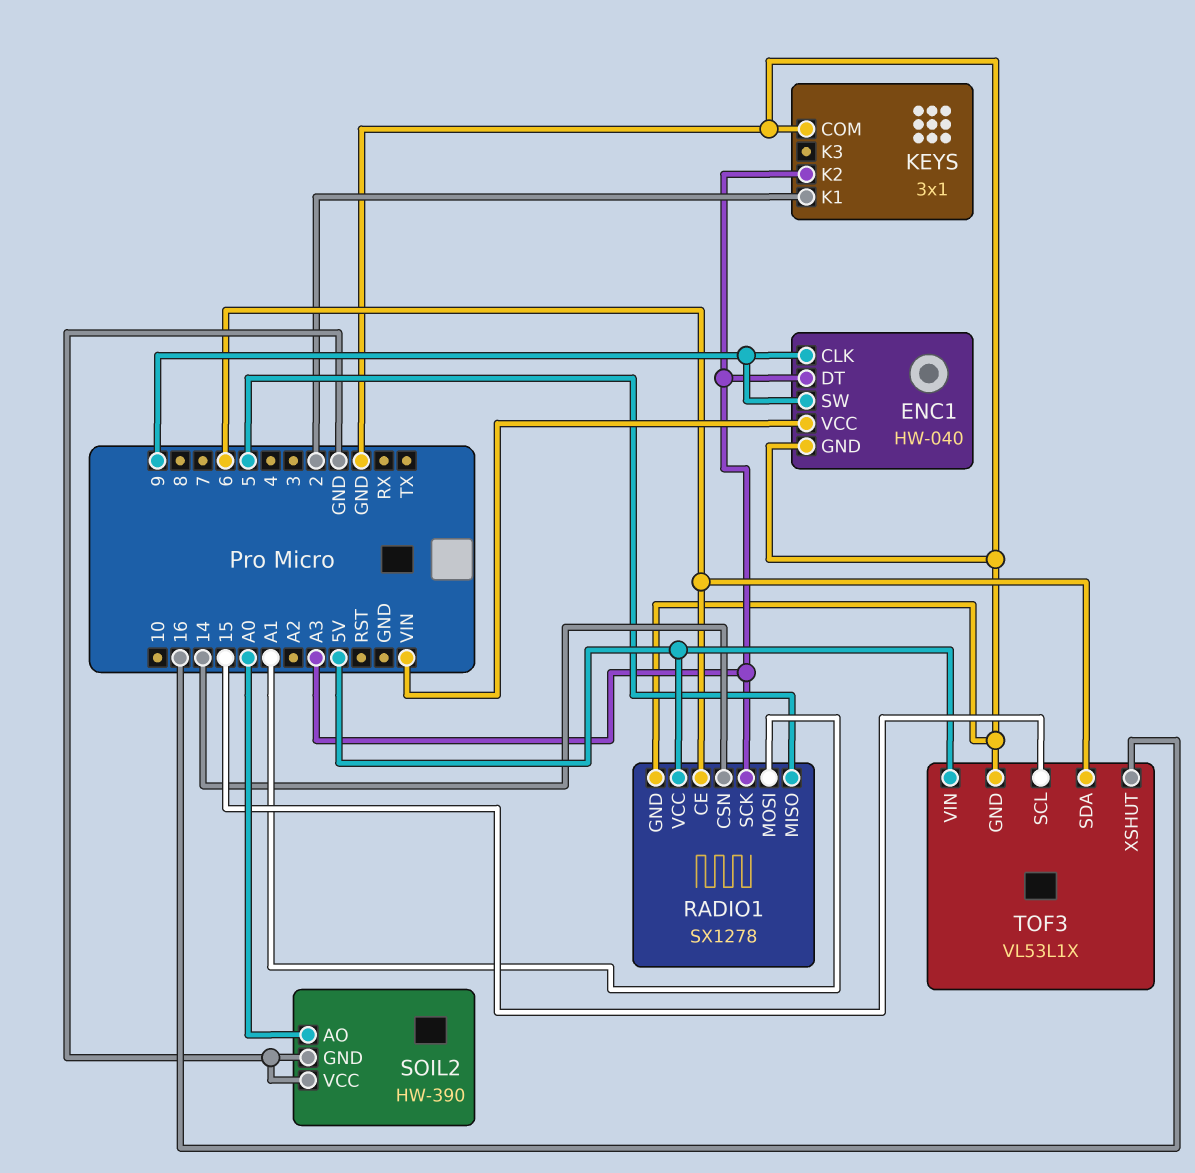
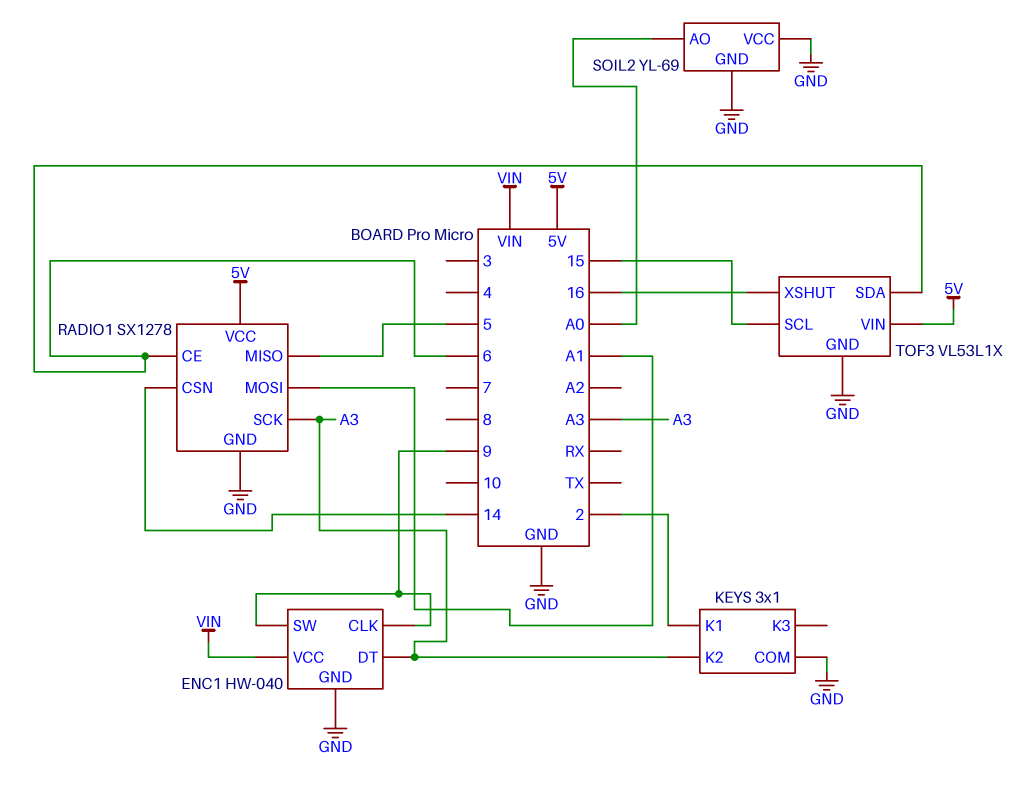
SOIL2: HW-390 -> YL-69

